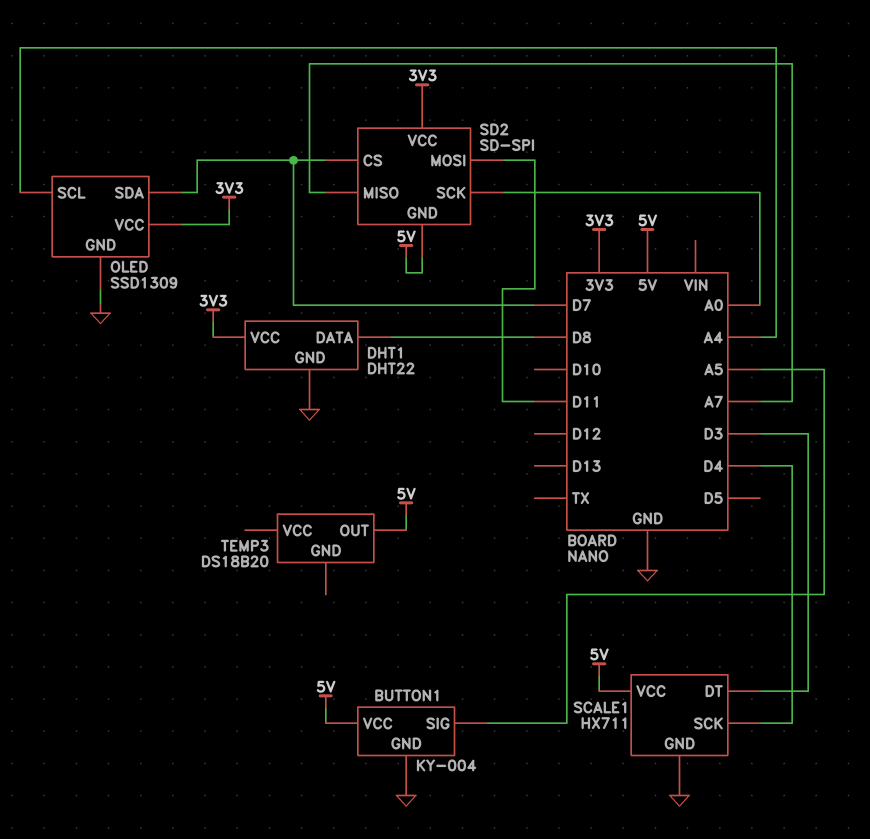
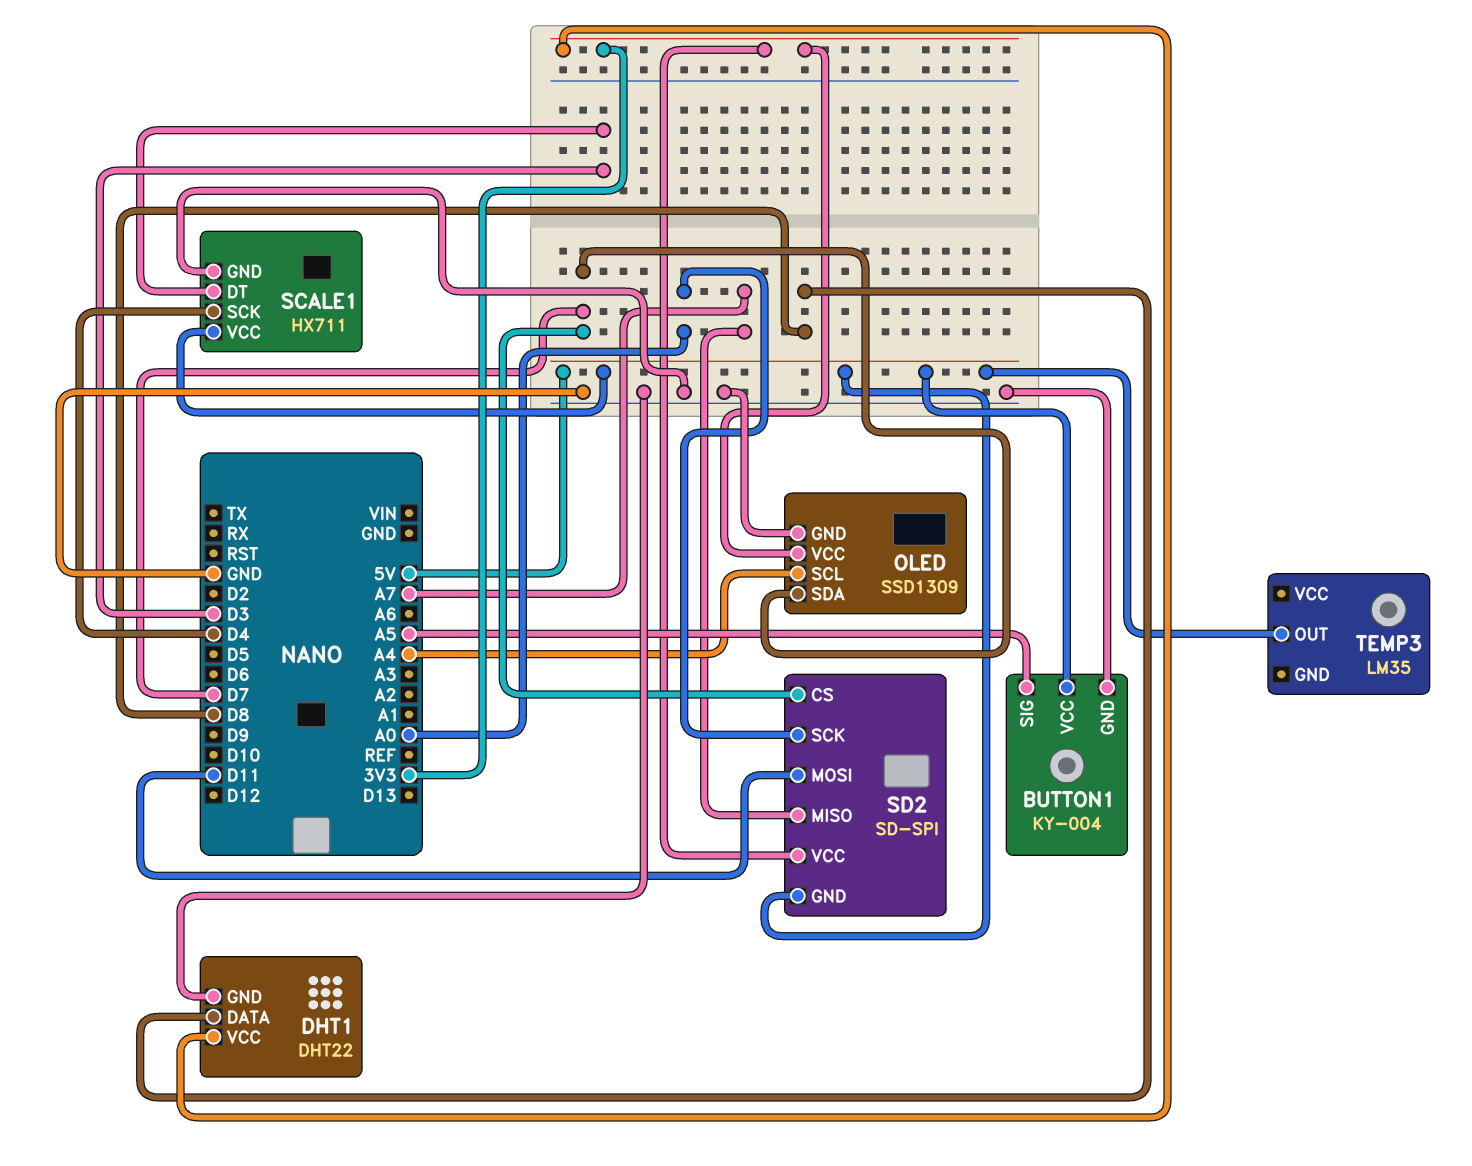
TEMP3: DS18B20 -> LM35

